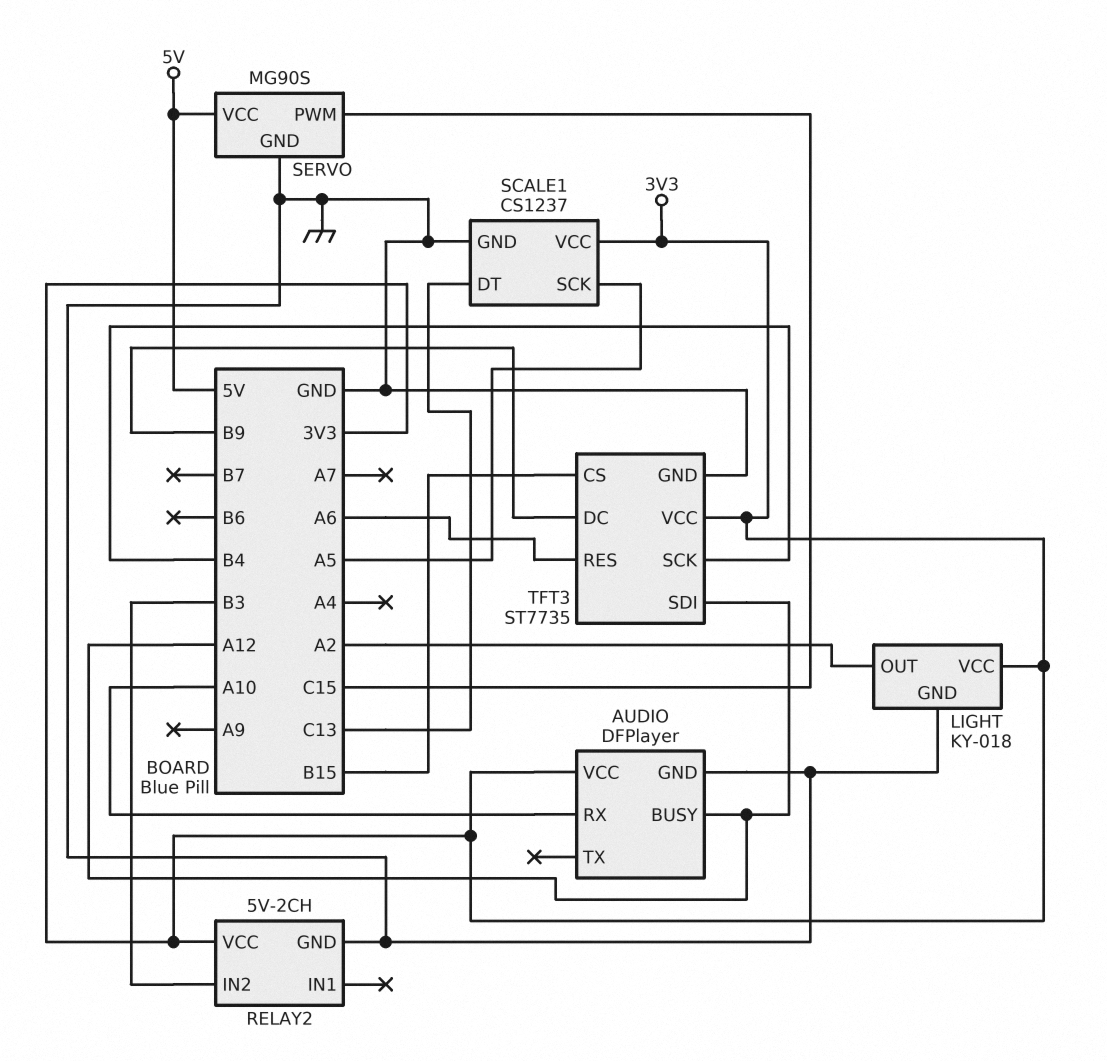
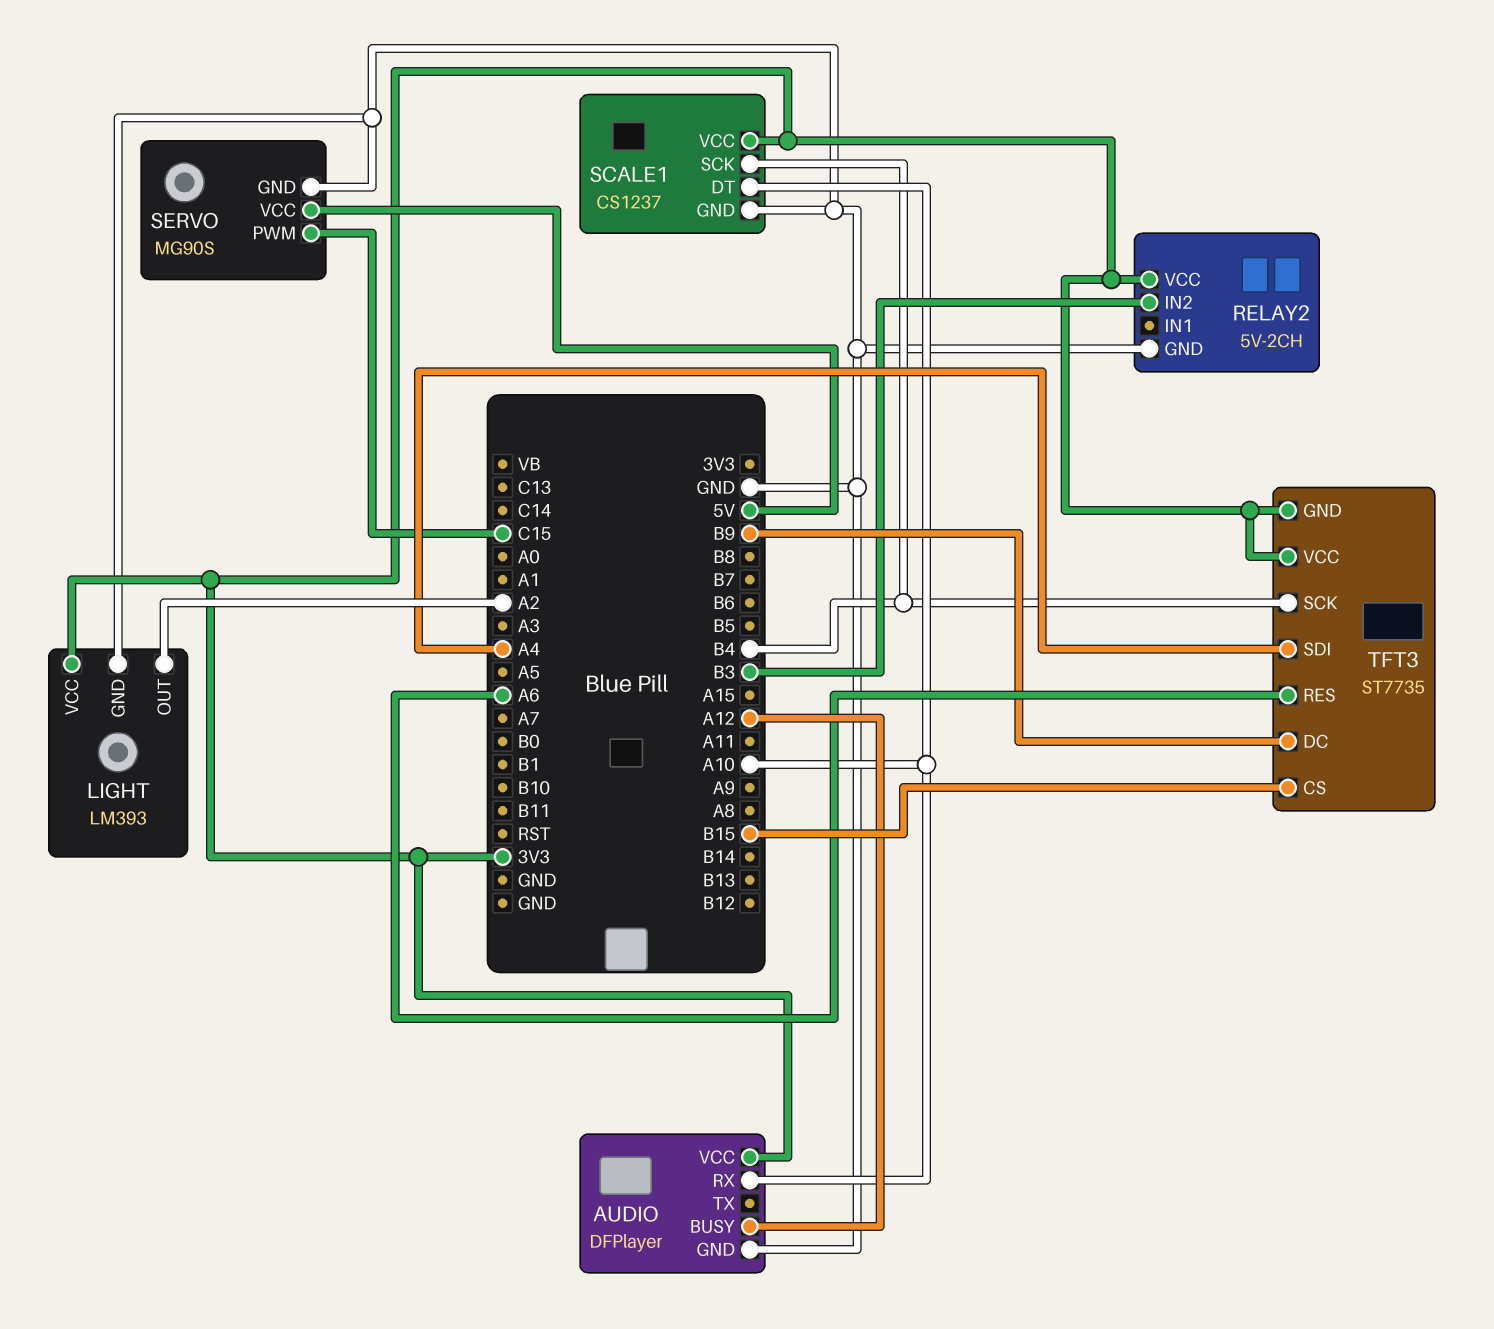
LIGHT: KY-018 -> LM393
SCALE1 pin DT: C13 -> A10
SCALE1 pin SCK: A5 -> B4
TFT3 pin GND: GND -> 3V3
TFT3 pin SDI: A12 -> A4

